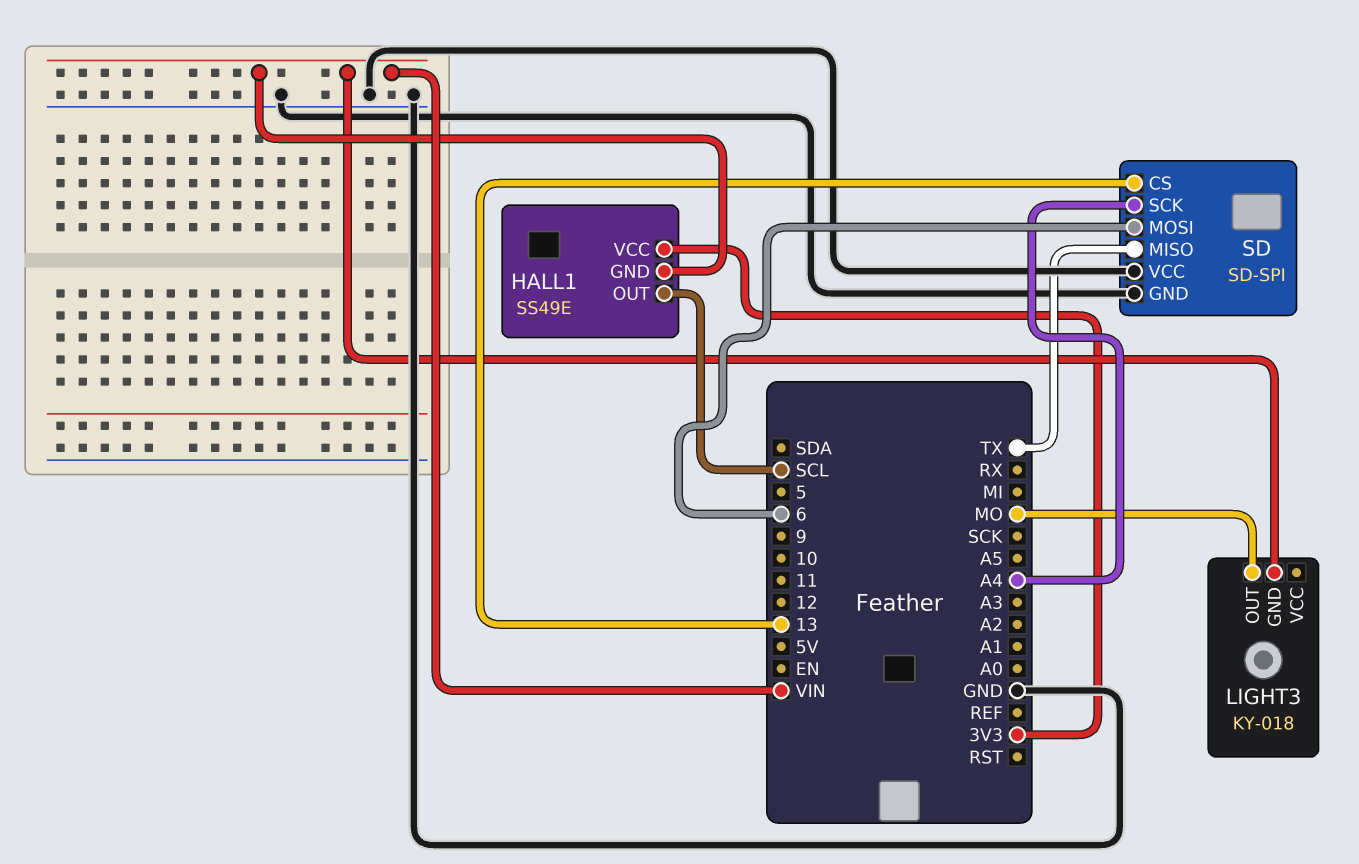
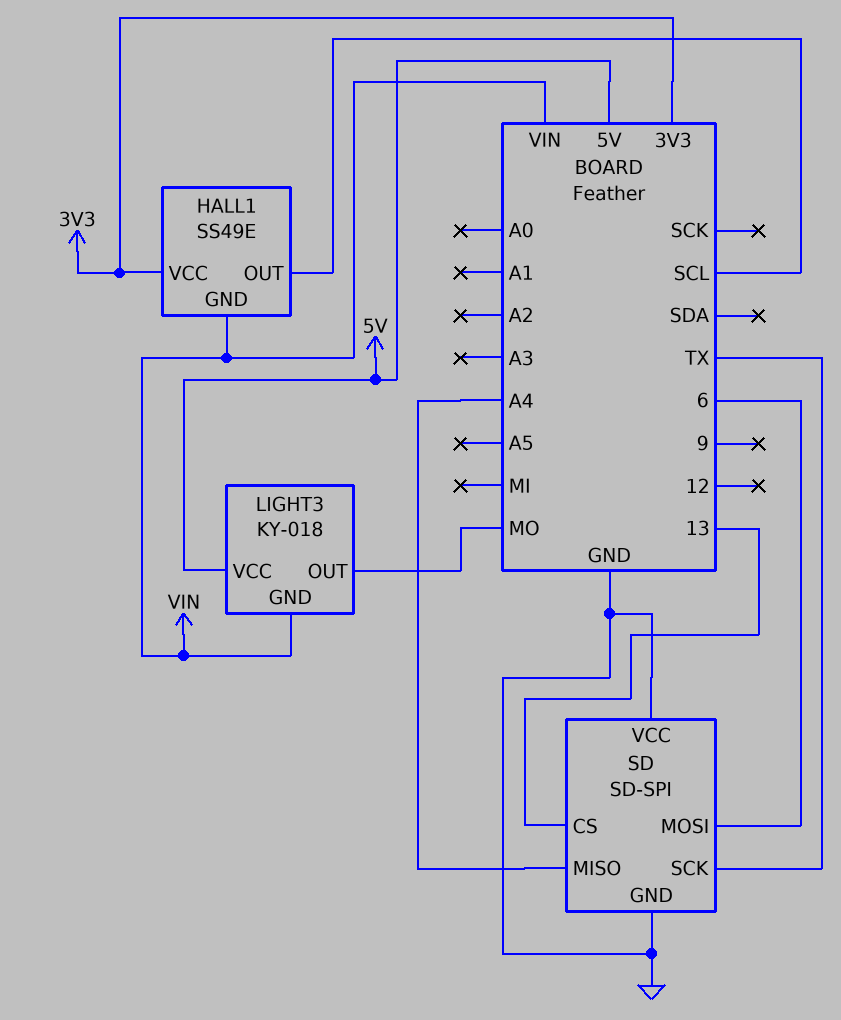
LIGHT3 pin VCC: none -> 5V
SD pin MISO: TX -> A4
SD pin SCK: A4 -> TX

